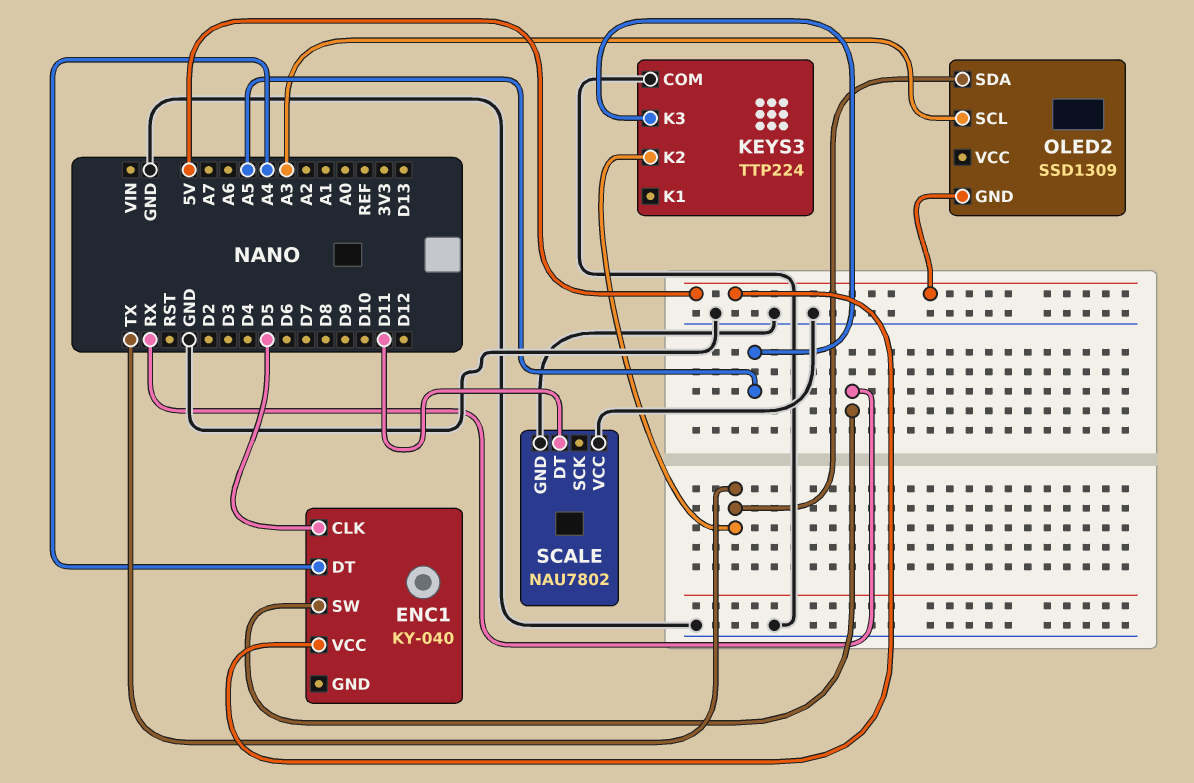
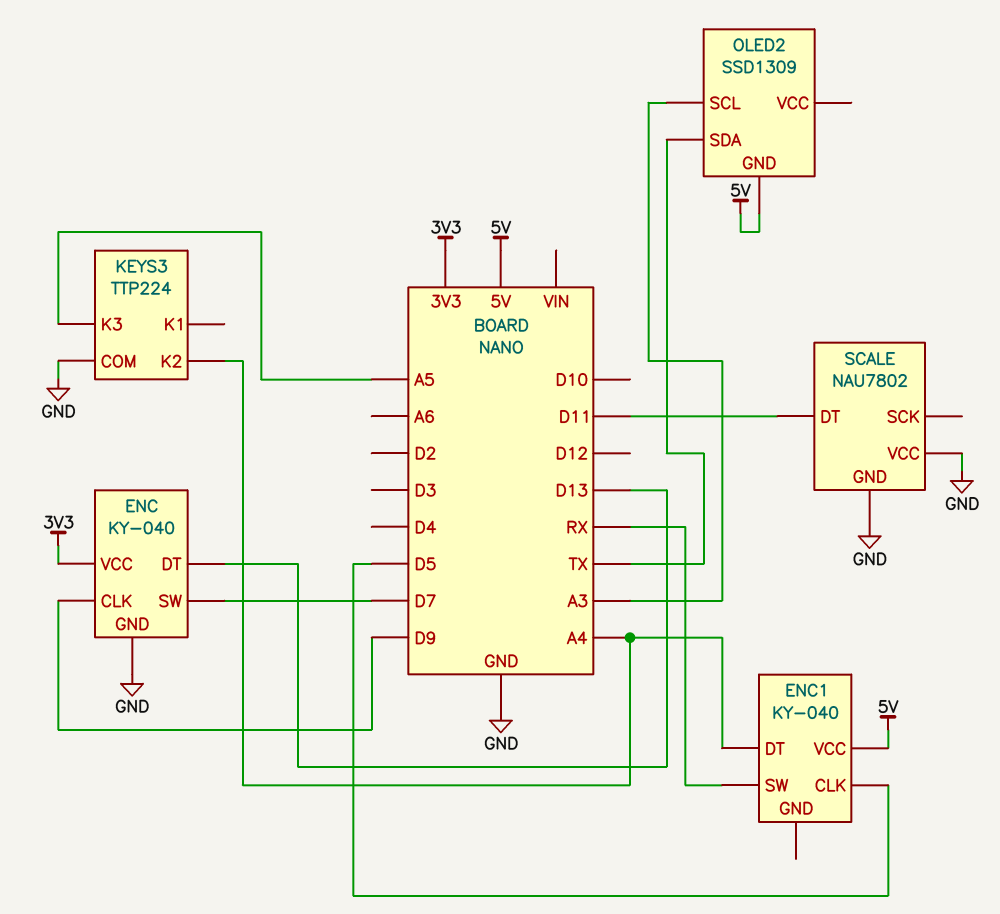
ENC: none -> KY-040
ENC pin CLK: none -> D9
ENC pin DT: none -> D13
ENC pin GND: none -> GND
ENC pin SW: none -> D7
ENC pin VCC: none -> 3V3
KEYS3 pin K2: TX -> A4

